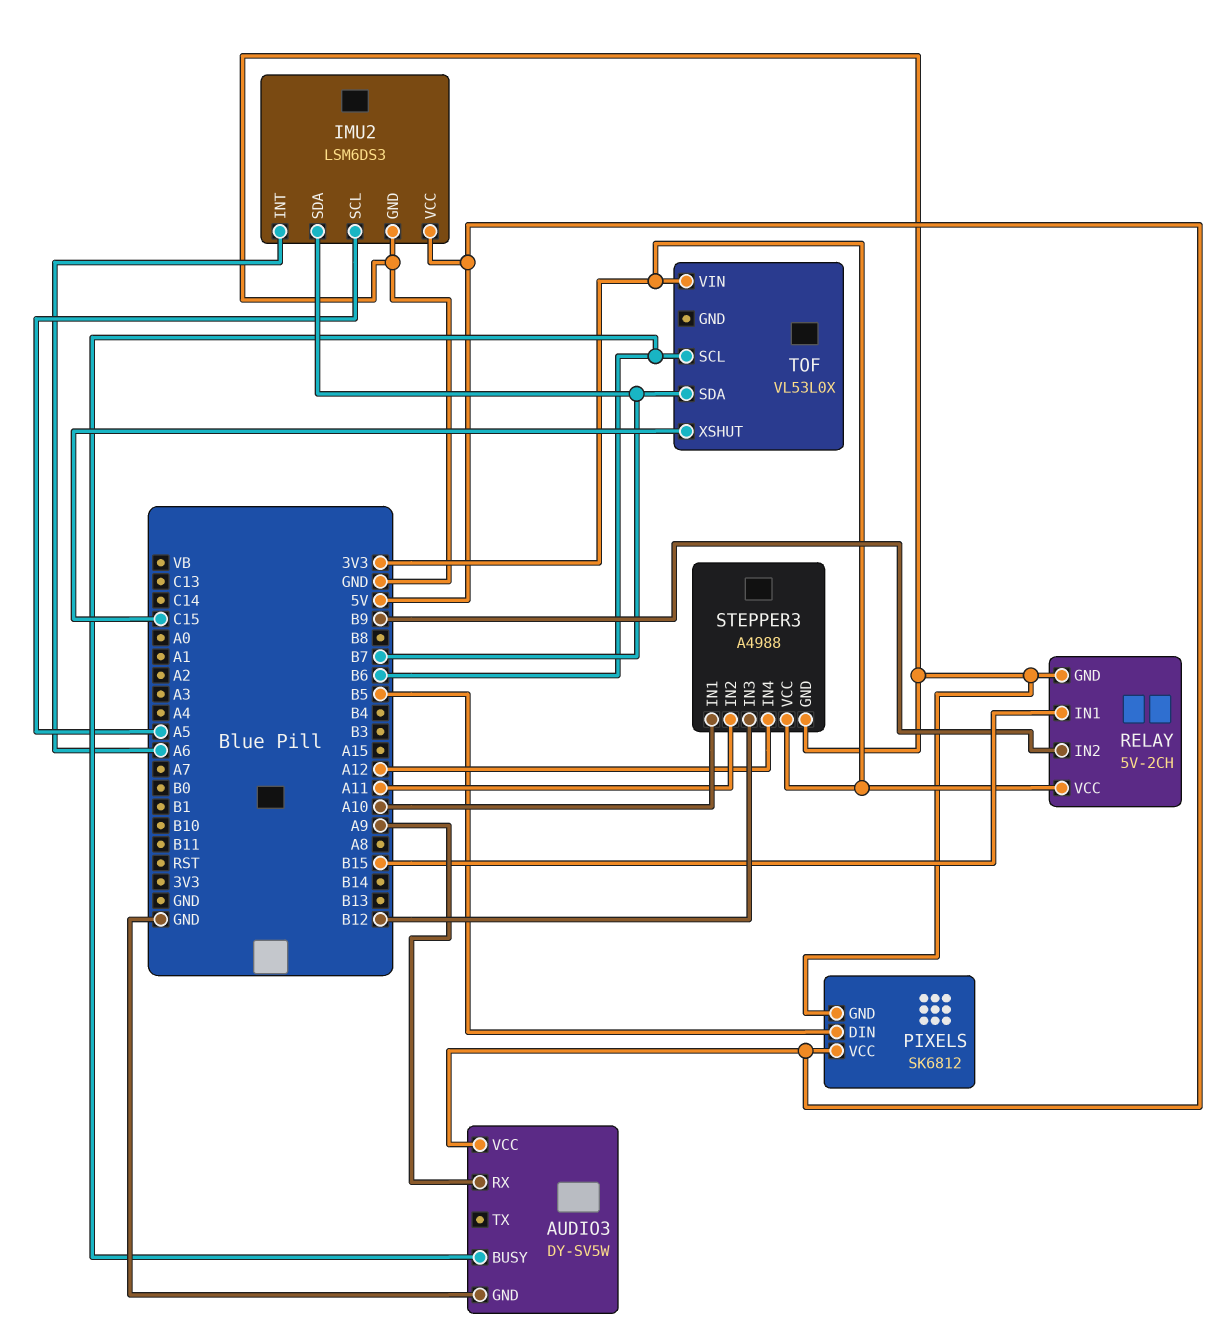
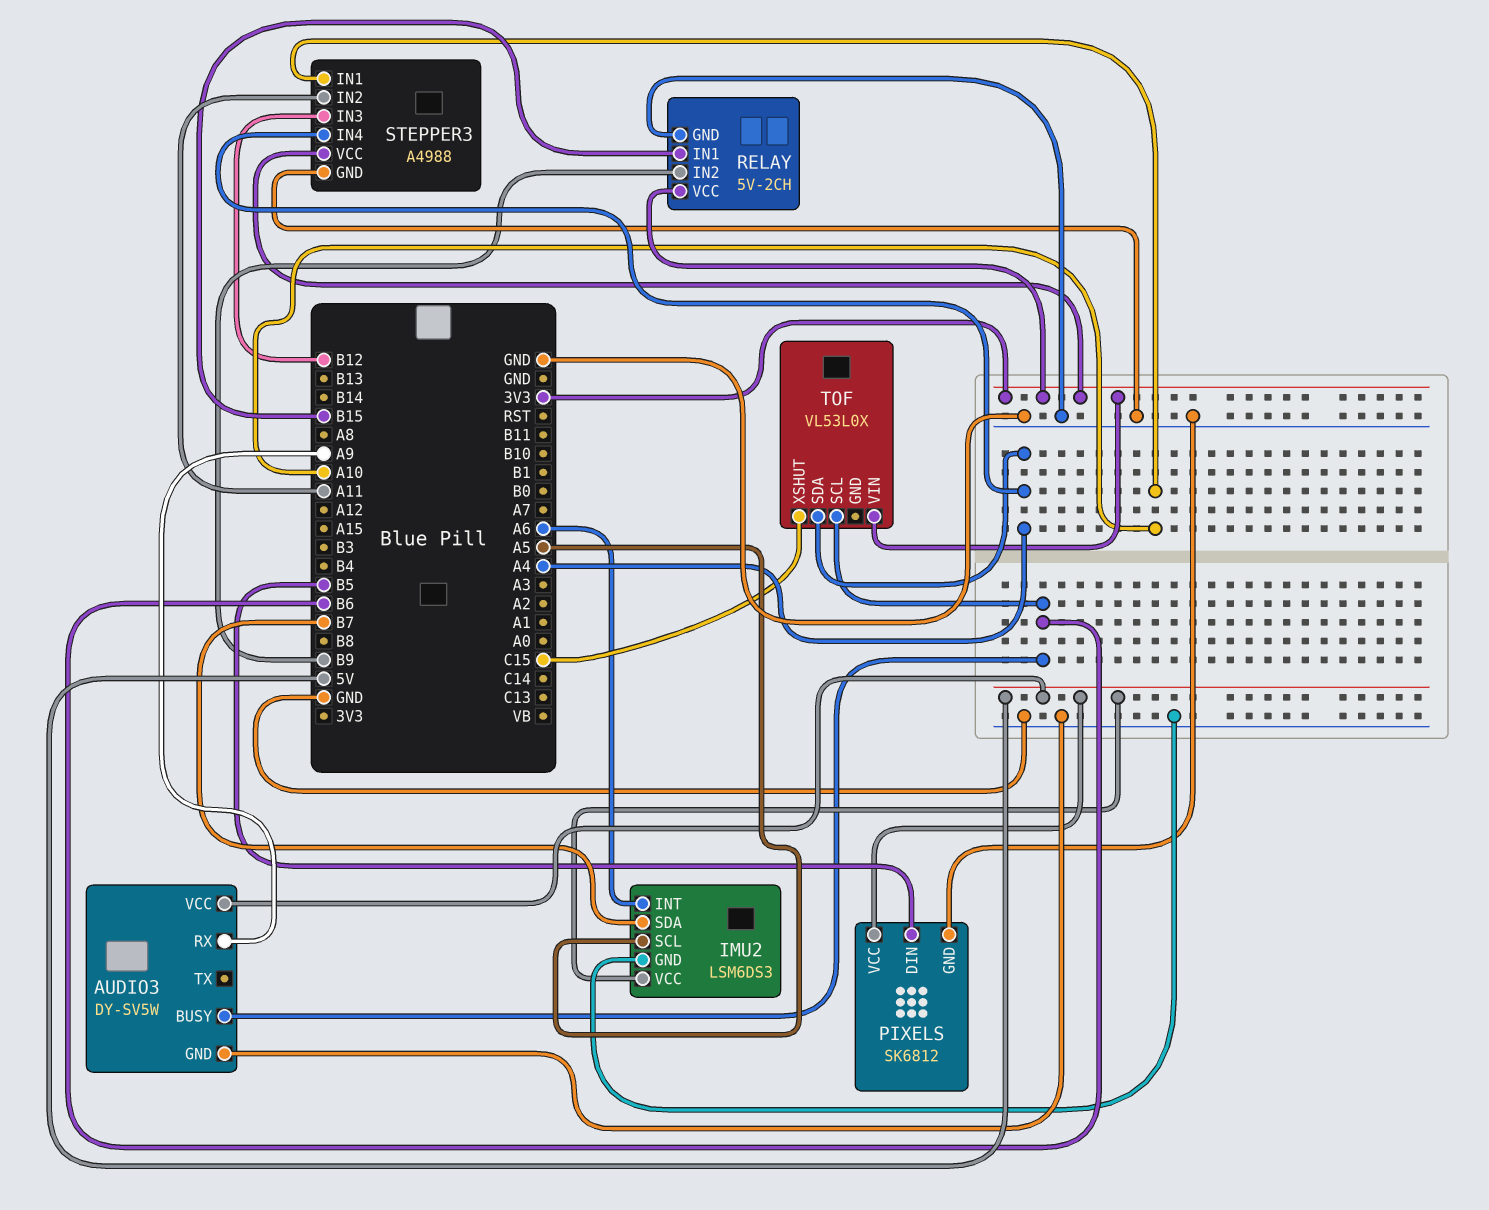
STEPPER3 pin IN4: A12 -> A4
TOF pin SDA: B7 -> A4

